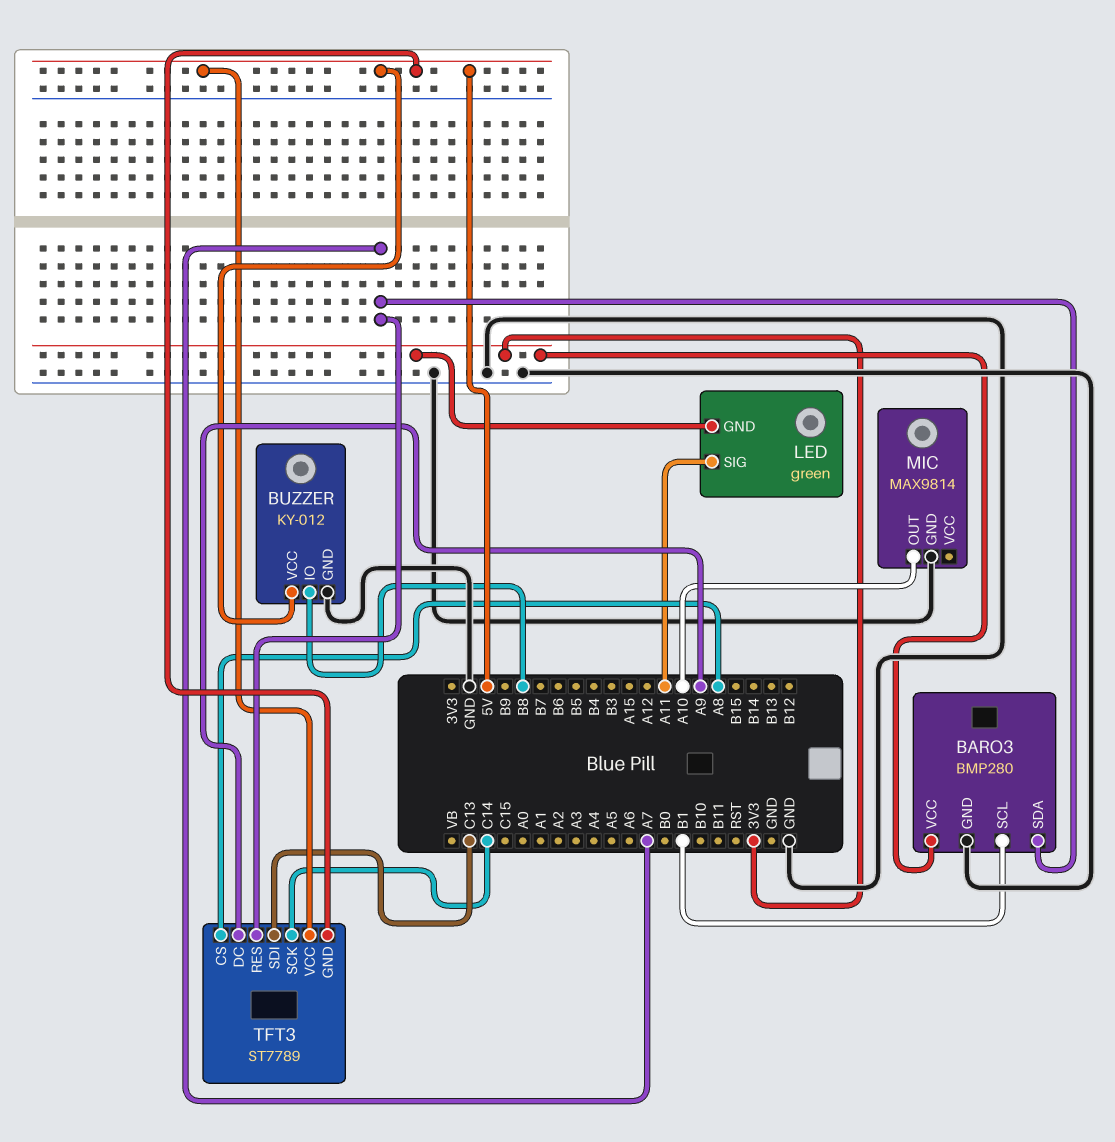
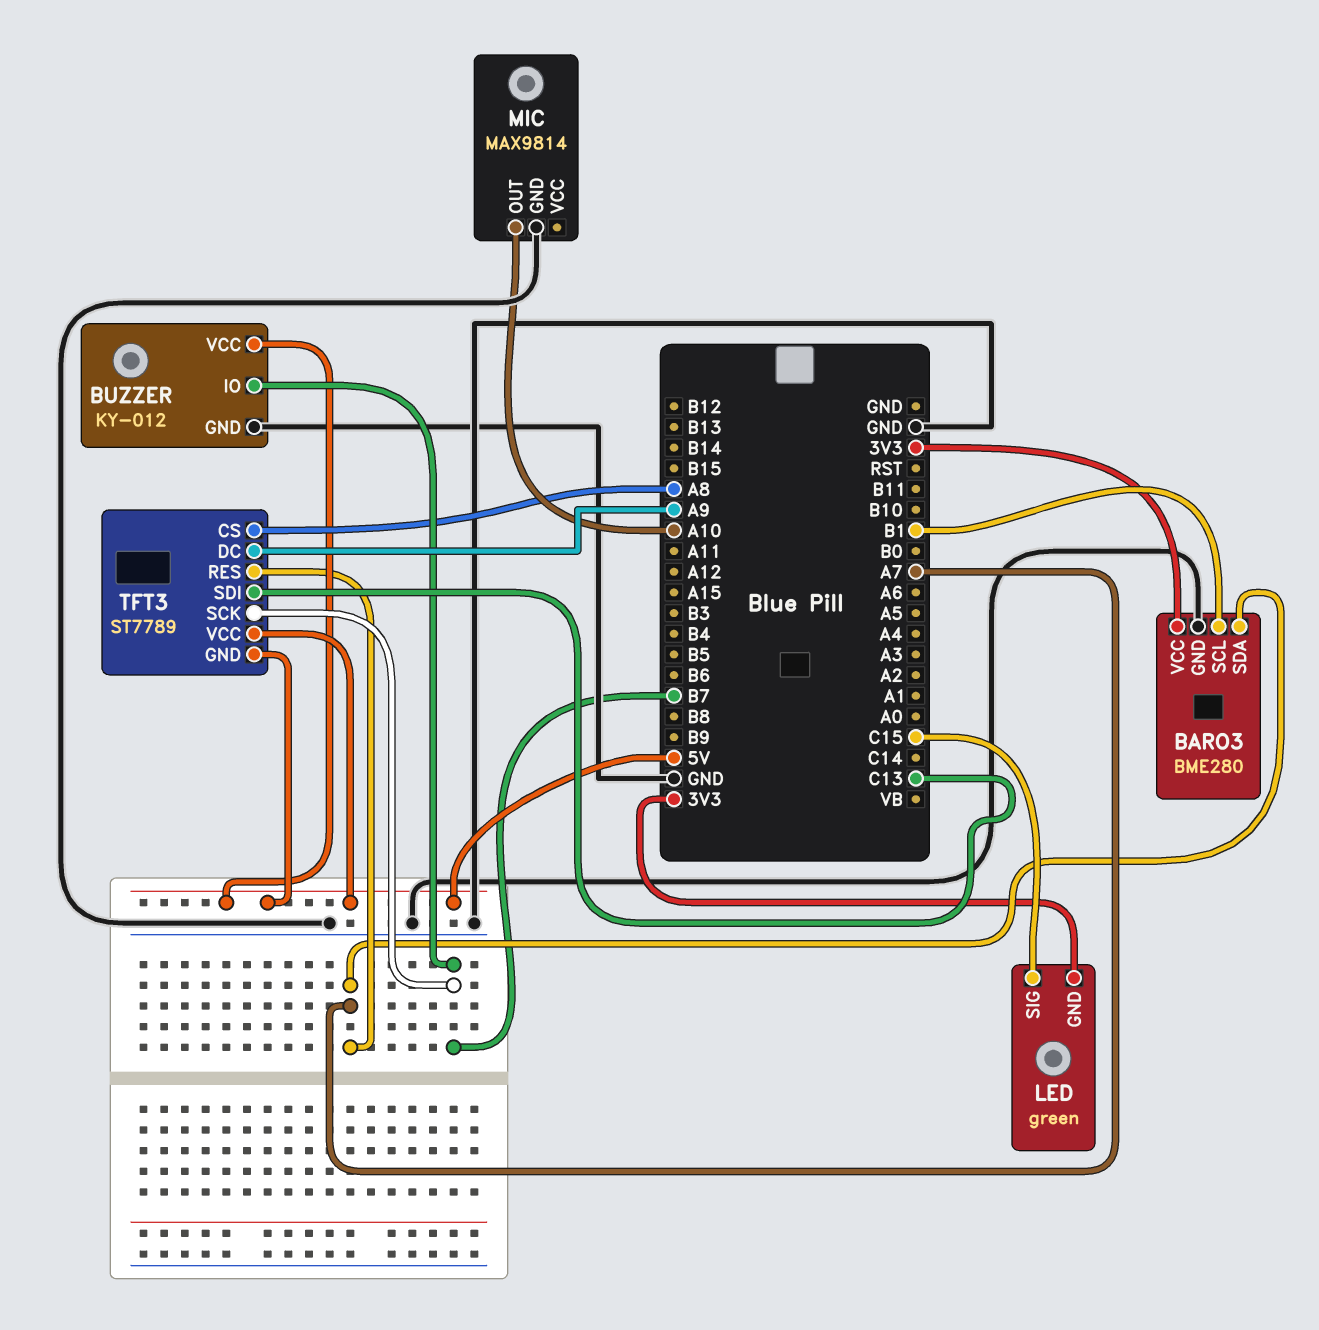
BARO3: BMP280 -> BME280
BUZZER pin IO: B8 -> B7
LED pin SIG: A11 -> C15
TFT3 pin SCK: C14 -> B7

